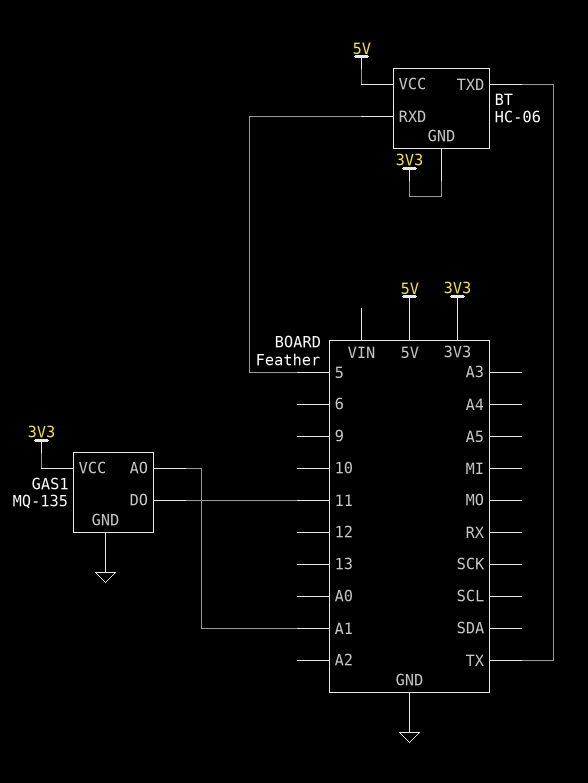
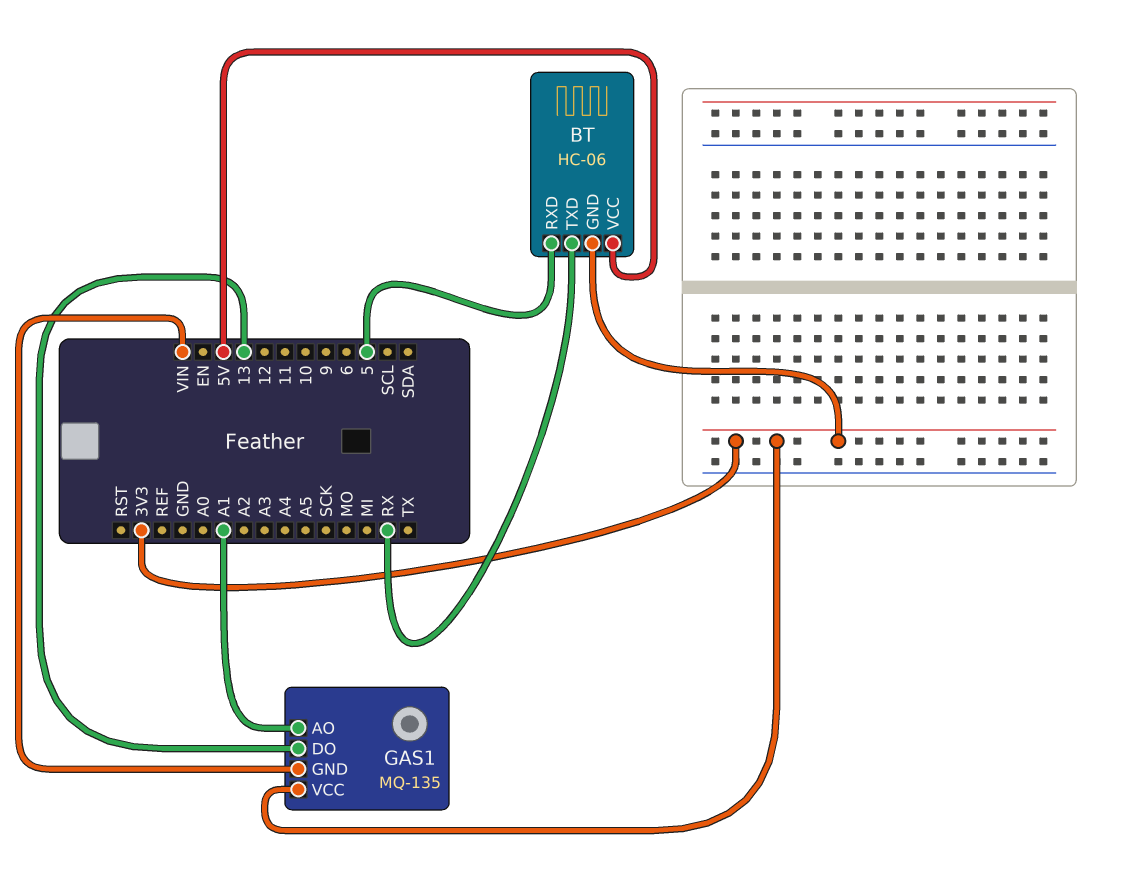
BT pin TXD: TX -> RX
GAS1 pin DO: 11 -> 13
GAS1 pin GND: GND -> VIN

